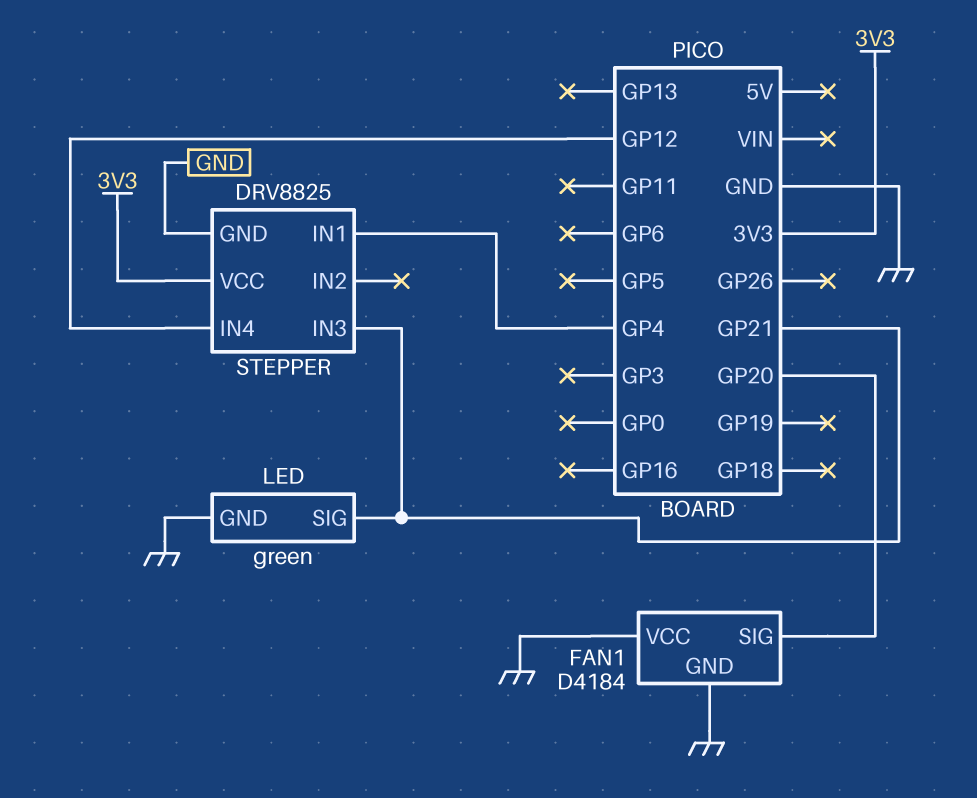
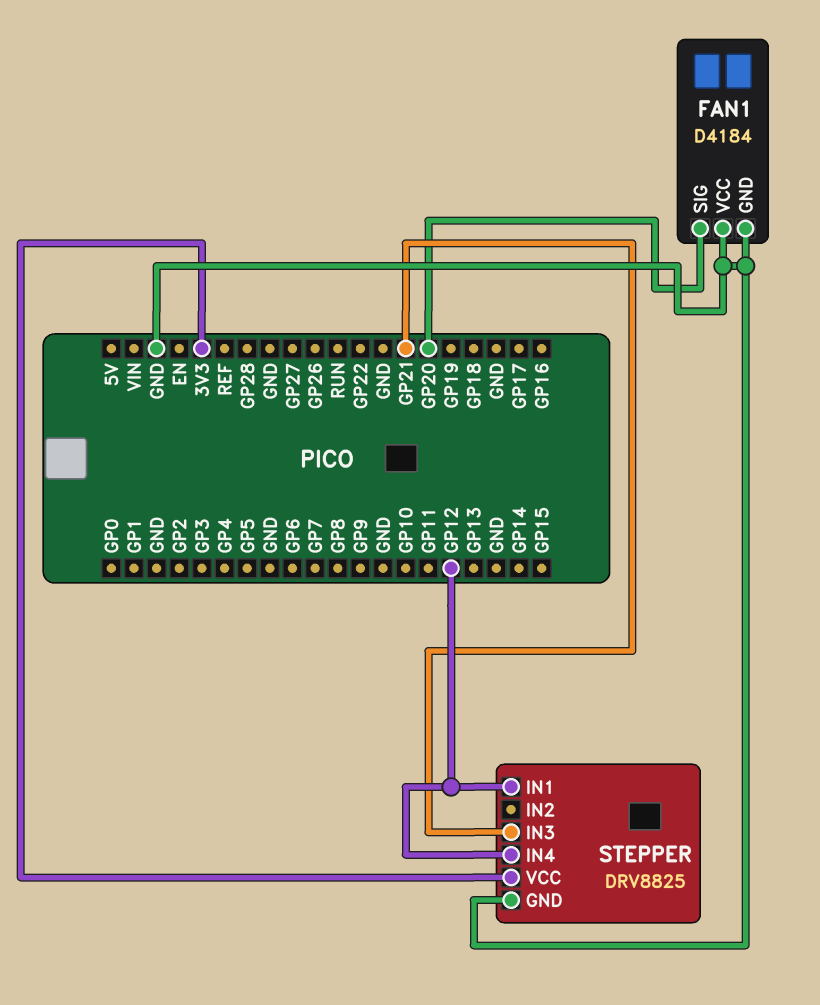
LED: green -> none
LED pin GND: GND -> none
LED pin SIG: GP21 -> none
STEPPER pin IN1: GP4 -> GP12

